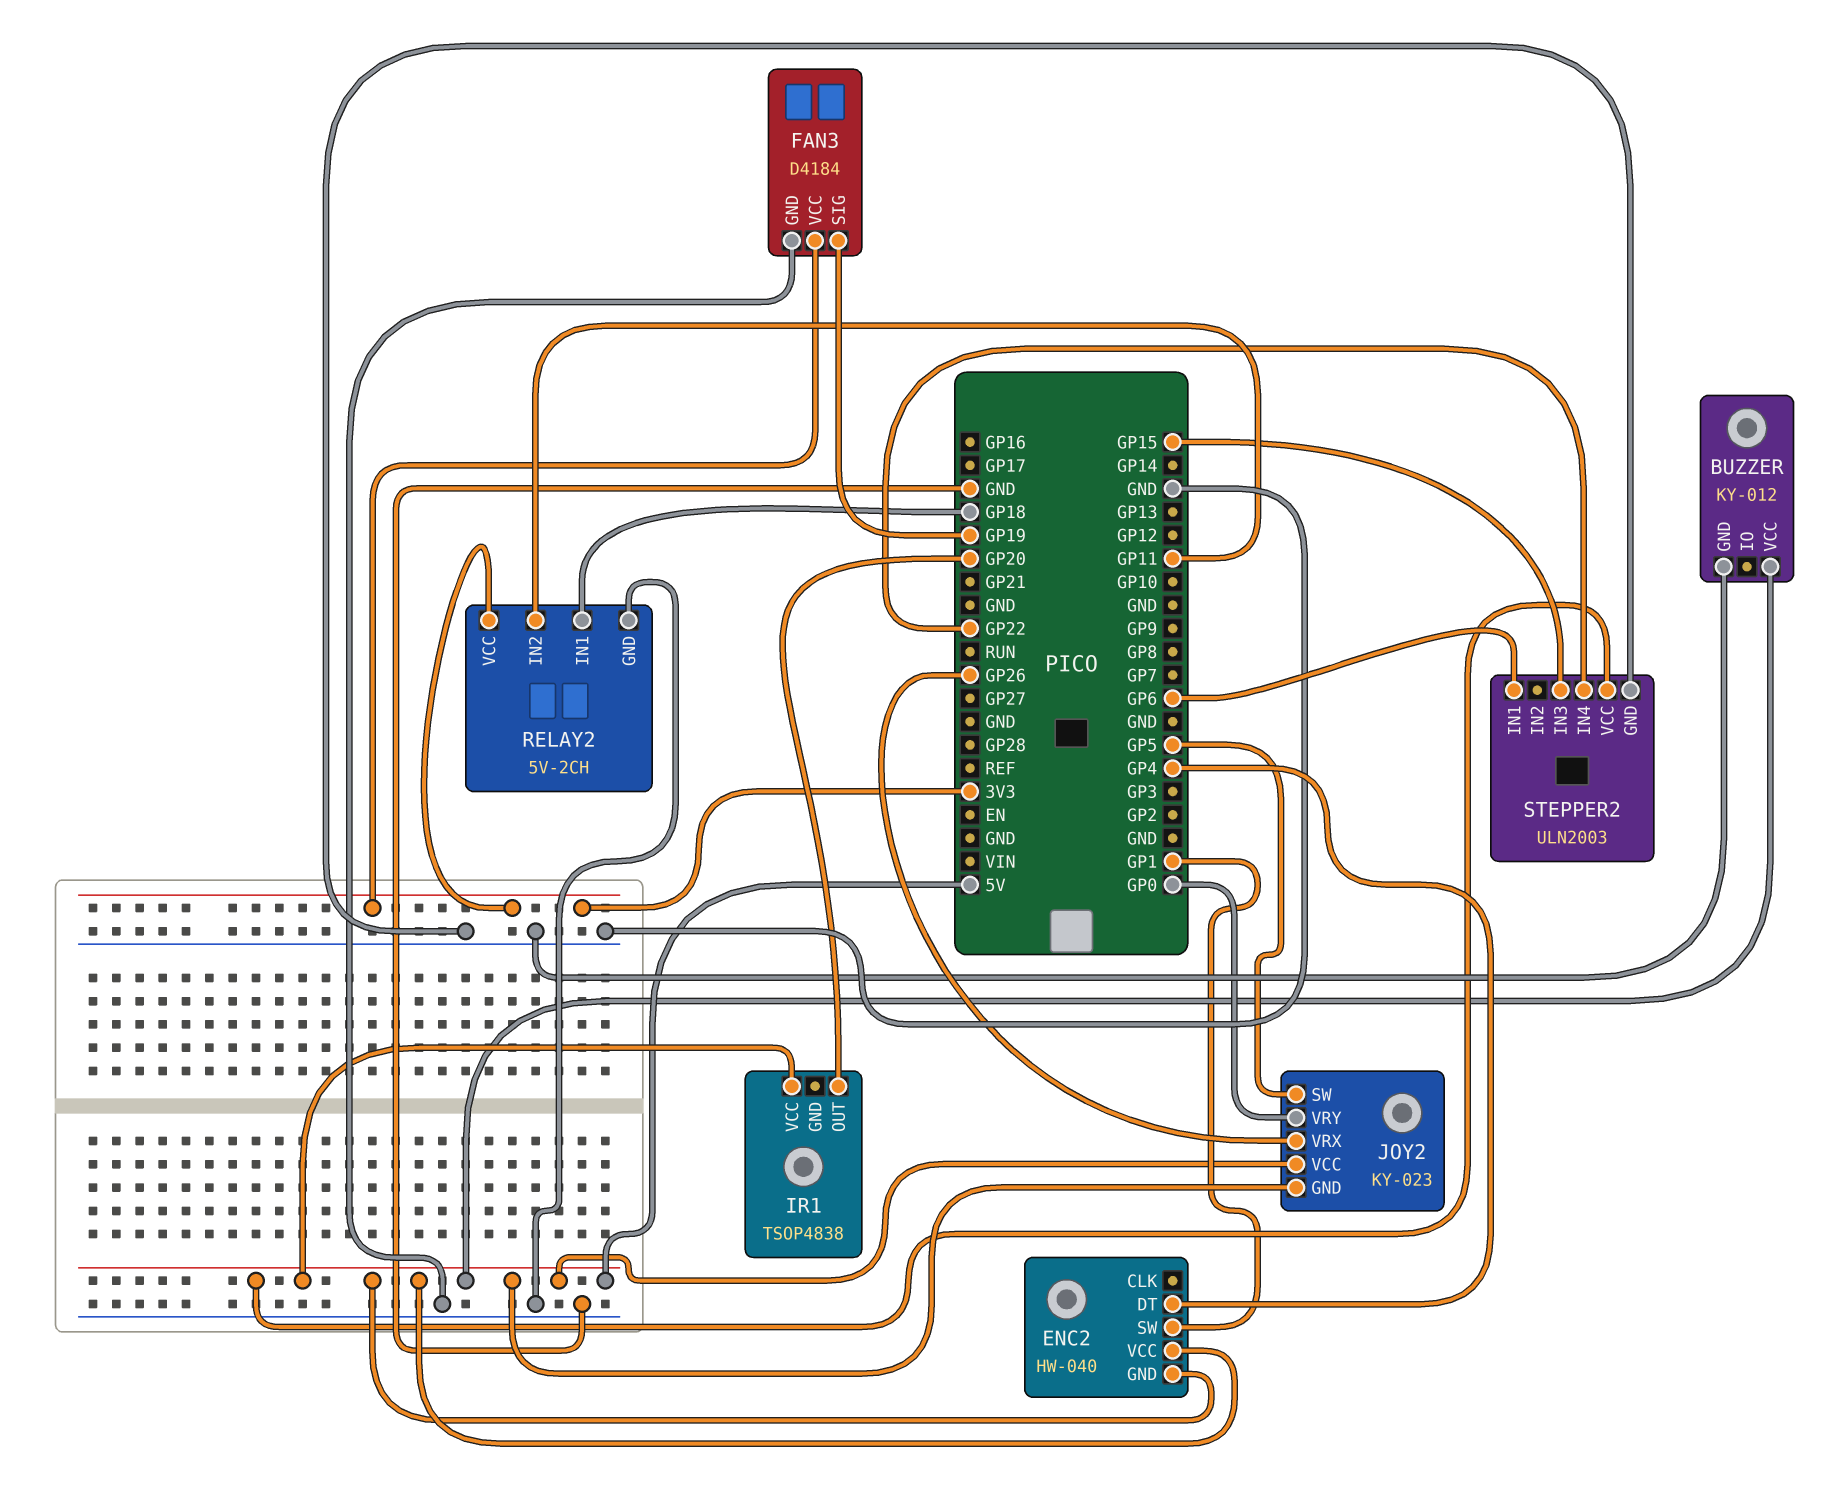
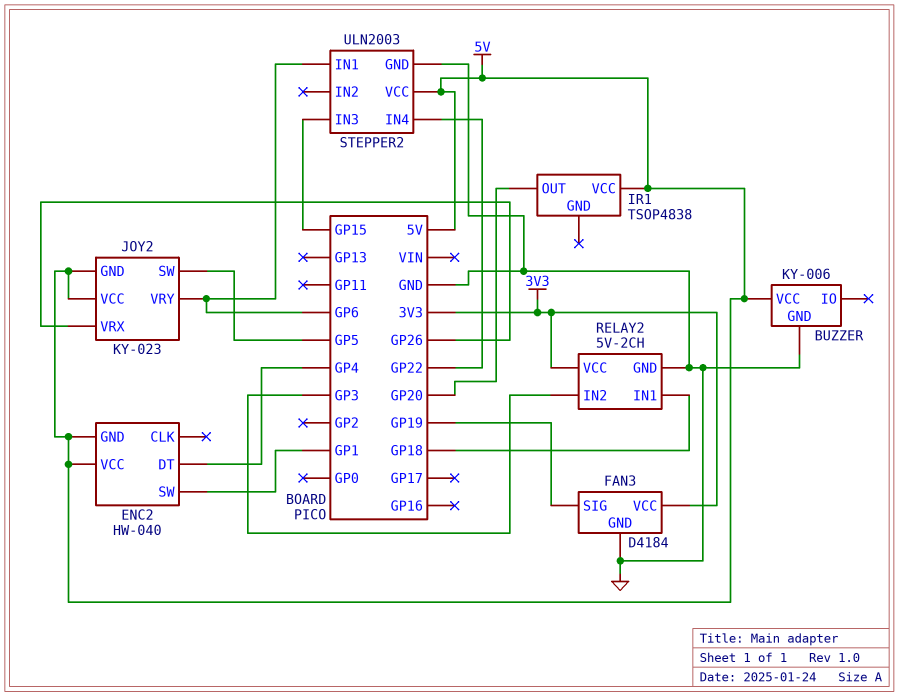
BUZZER: KY-012 -> KY-006
JOY2 pin VRY: GP0 -> GP6
RELAY2 pin IN2: GP11 -> GP3

